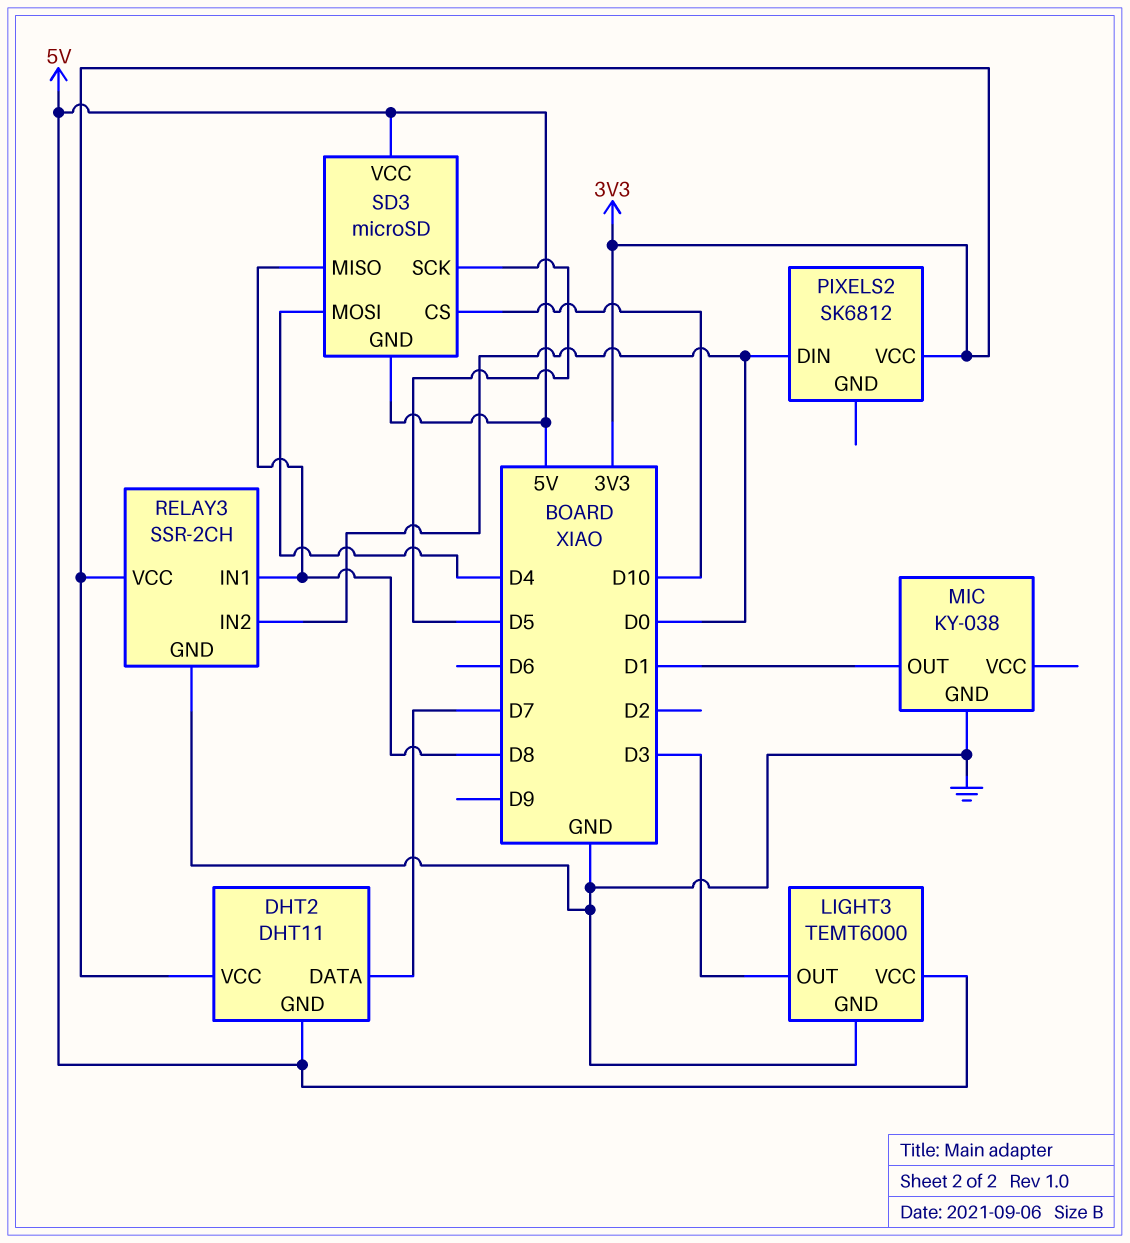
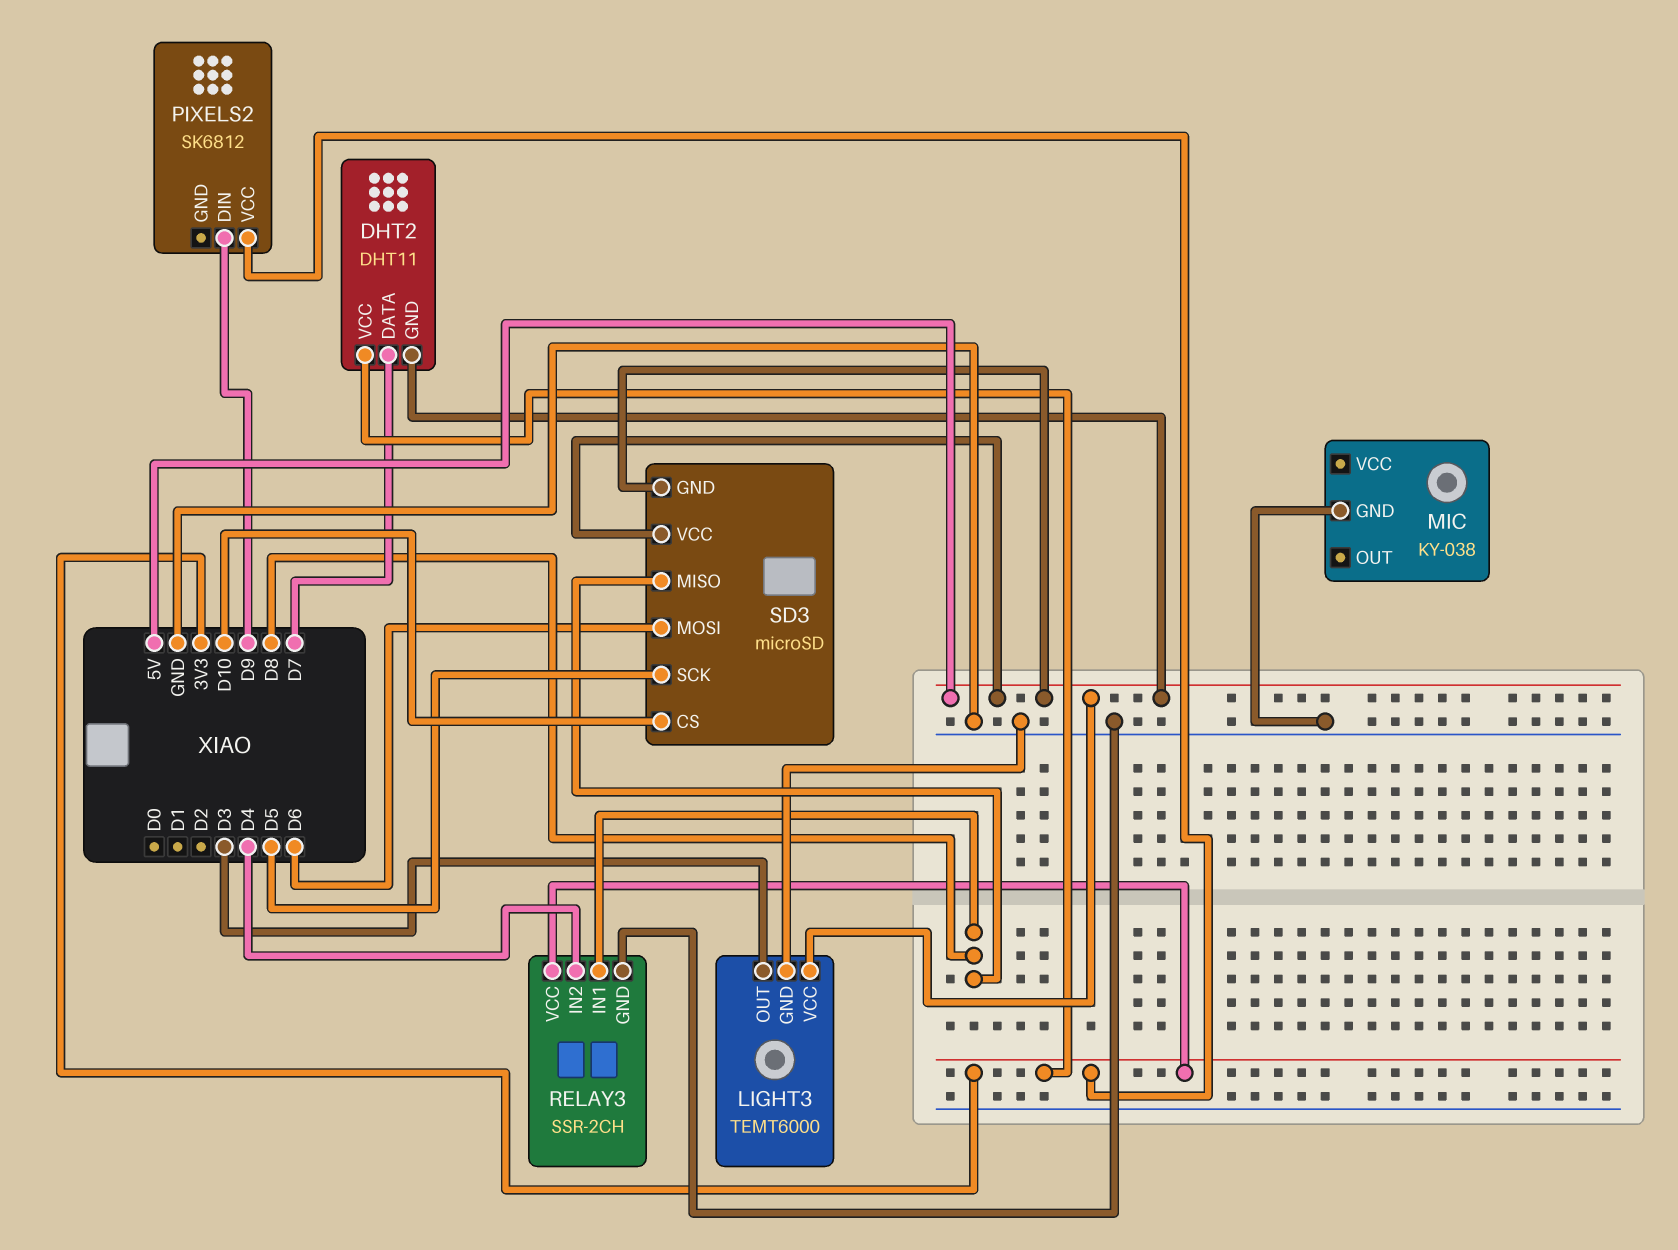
MIC pin OUT: D1 -> none
PIXELS2 pin DIN: D0 -> D9
RELAY3 pin IN2: D0 -> D4
SD3 pin MOSI: D4 -> D6

